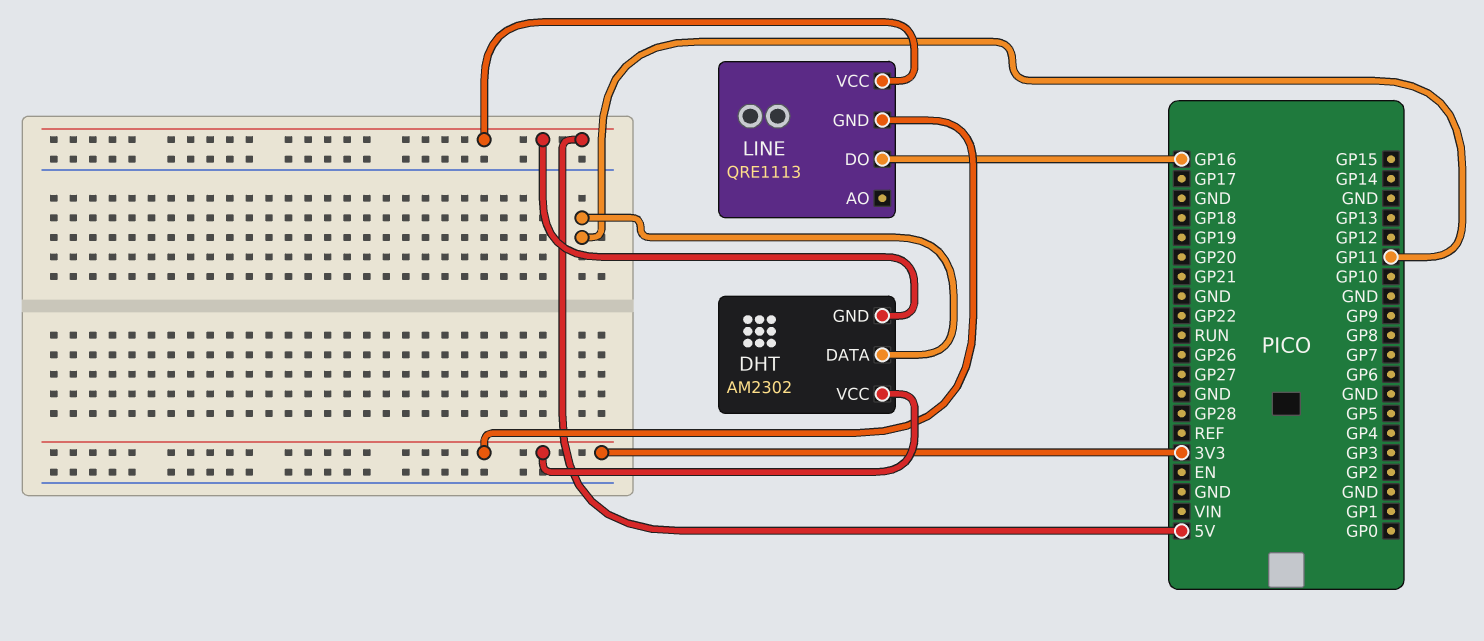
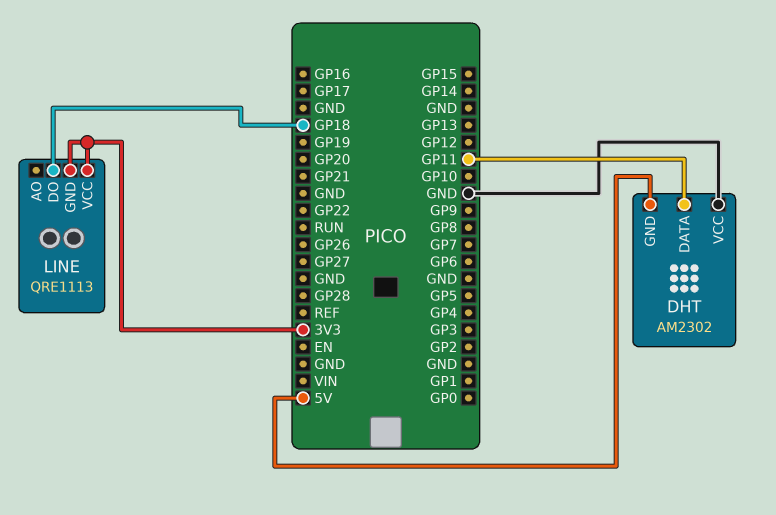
DHT pin VCC: 3V3 -> GND
LINE pin DO: GP16 -> GP18
LINE pin VCC: 5V -> 3V3

